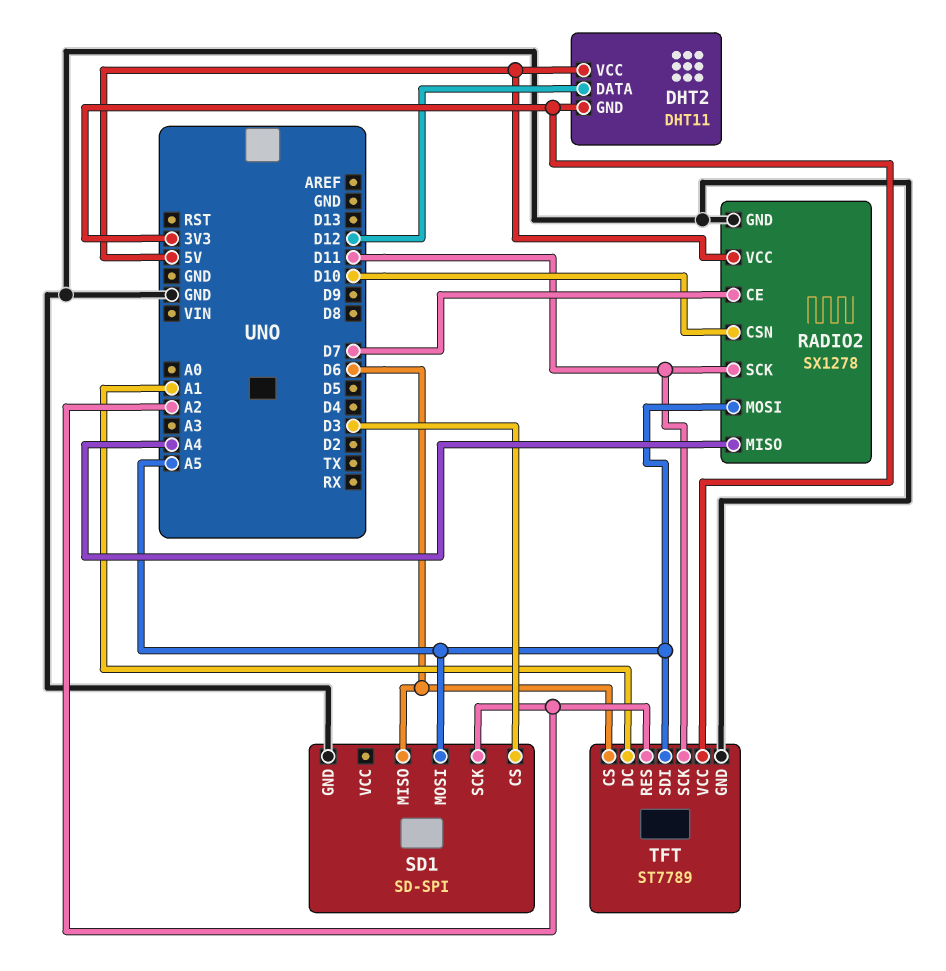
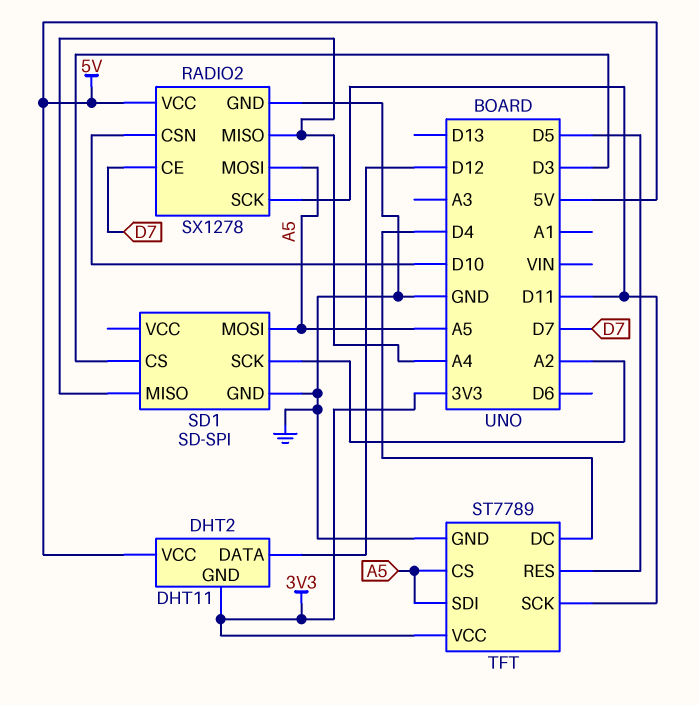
SD1 pin MISO: D6 -> A4
TFT pin CS: D6 -> A5
TFT pin DC: A1 -> D4
TFT pin RES: A2 -> D5

